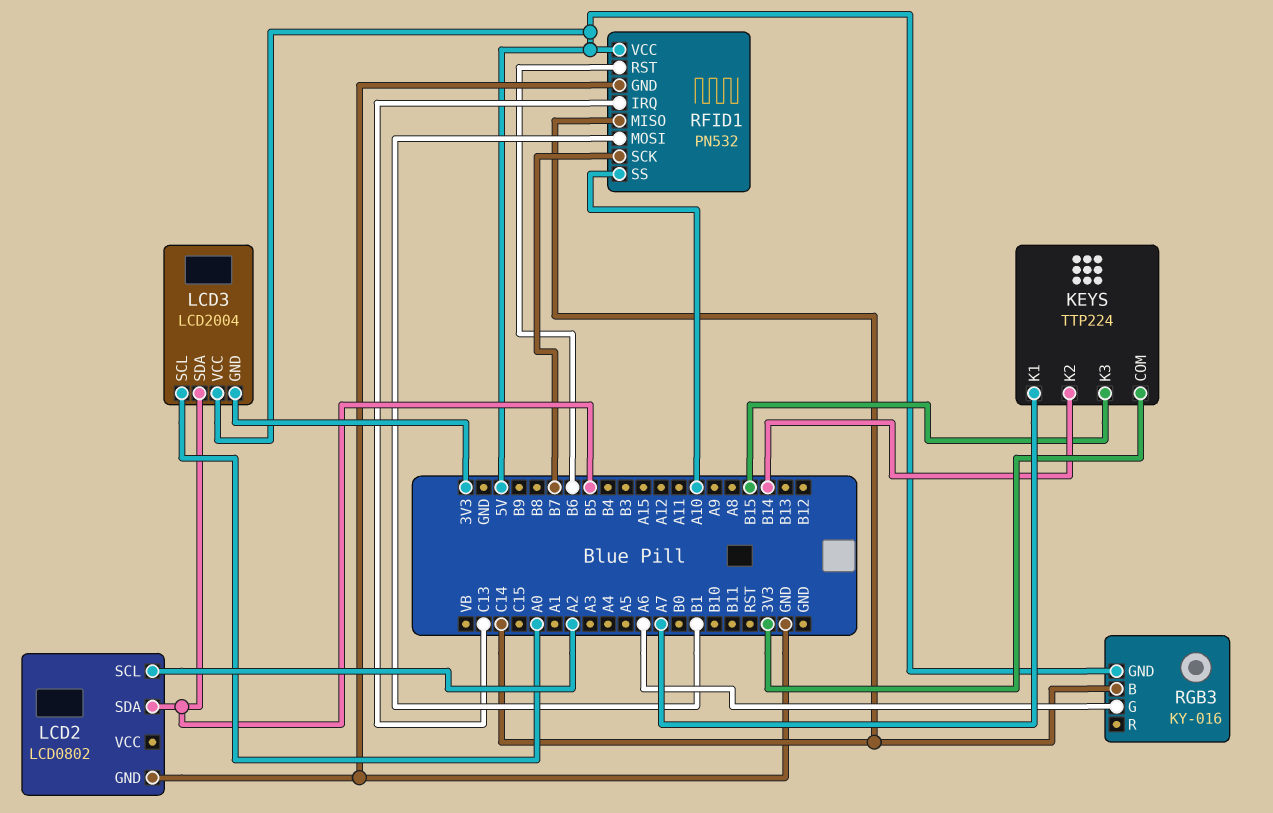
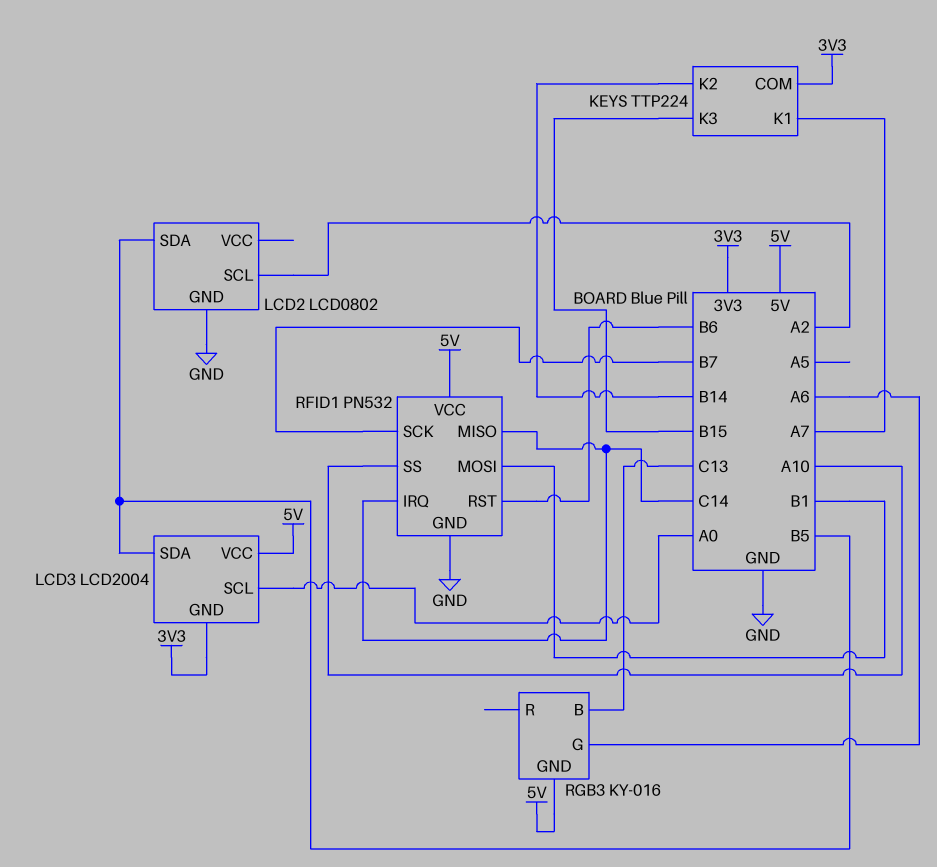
RFID1 pin IRQ: C13 -> C14
RGB3 pin B: C14 -> C13

